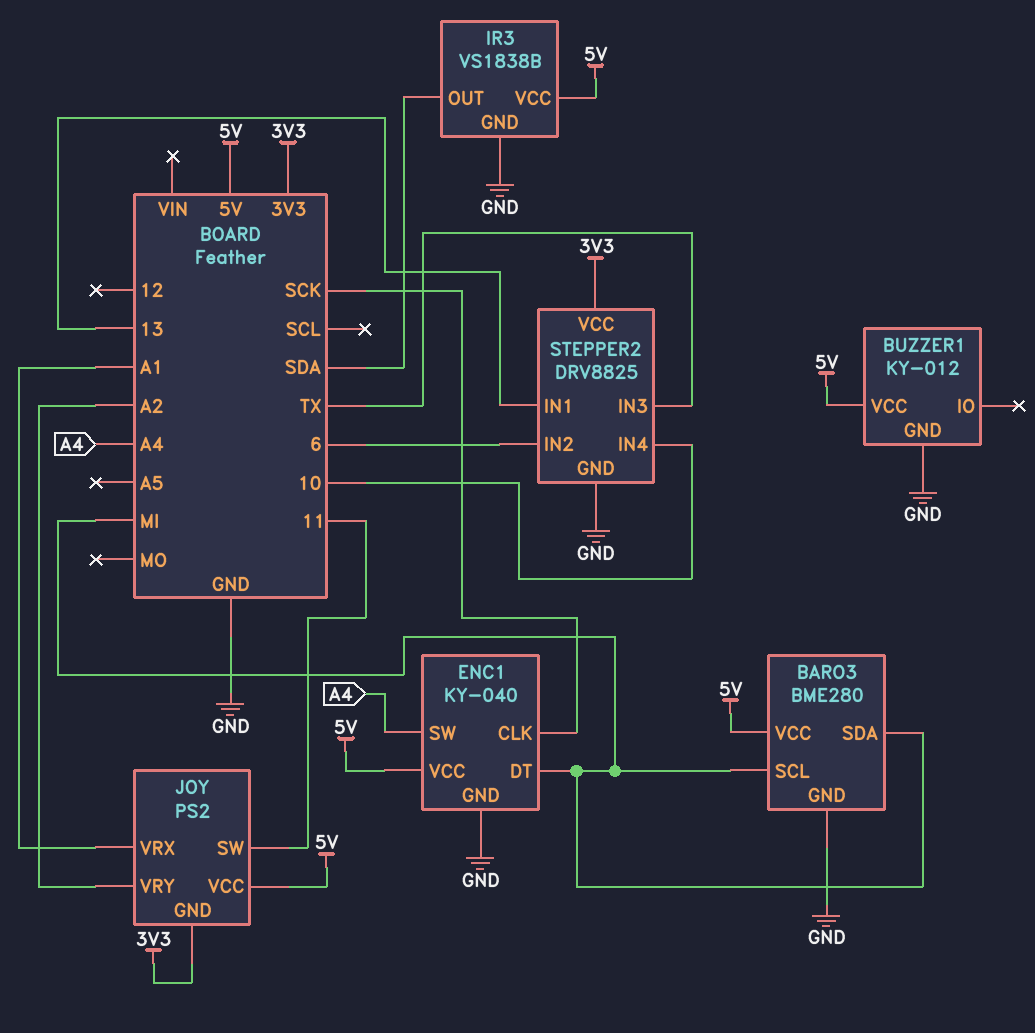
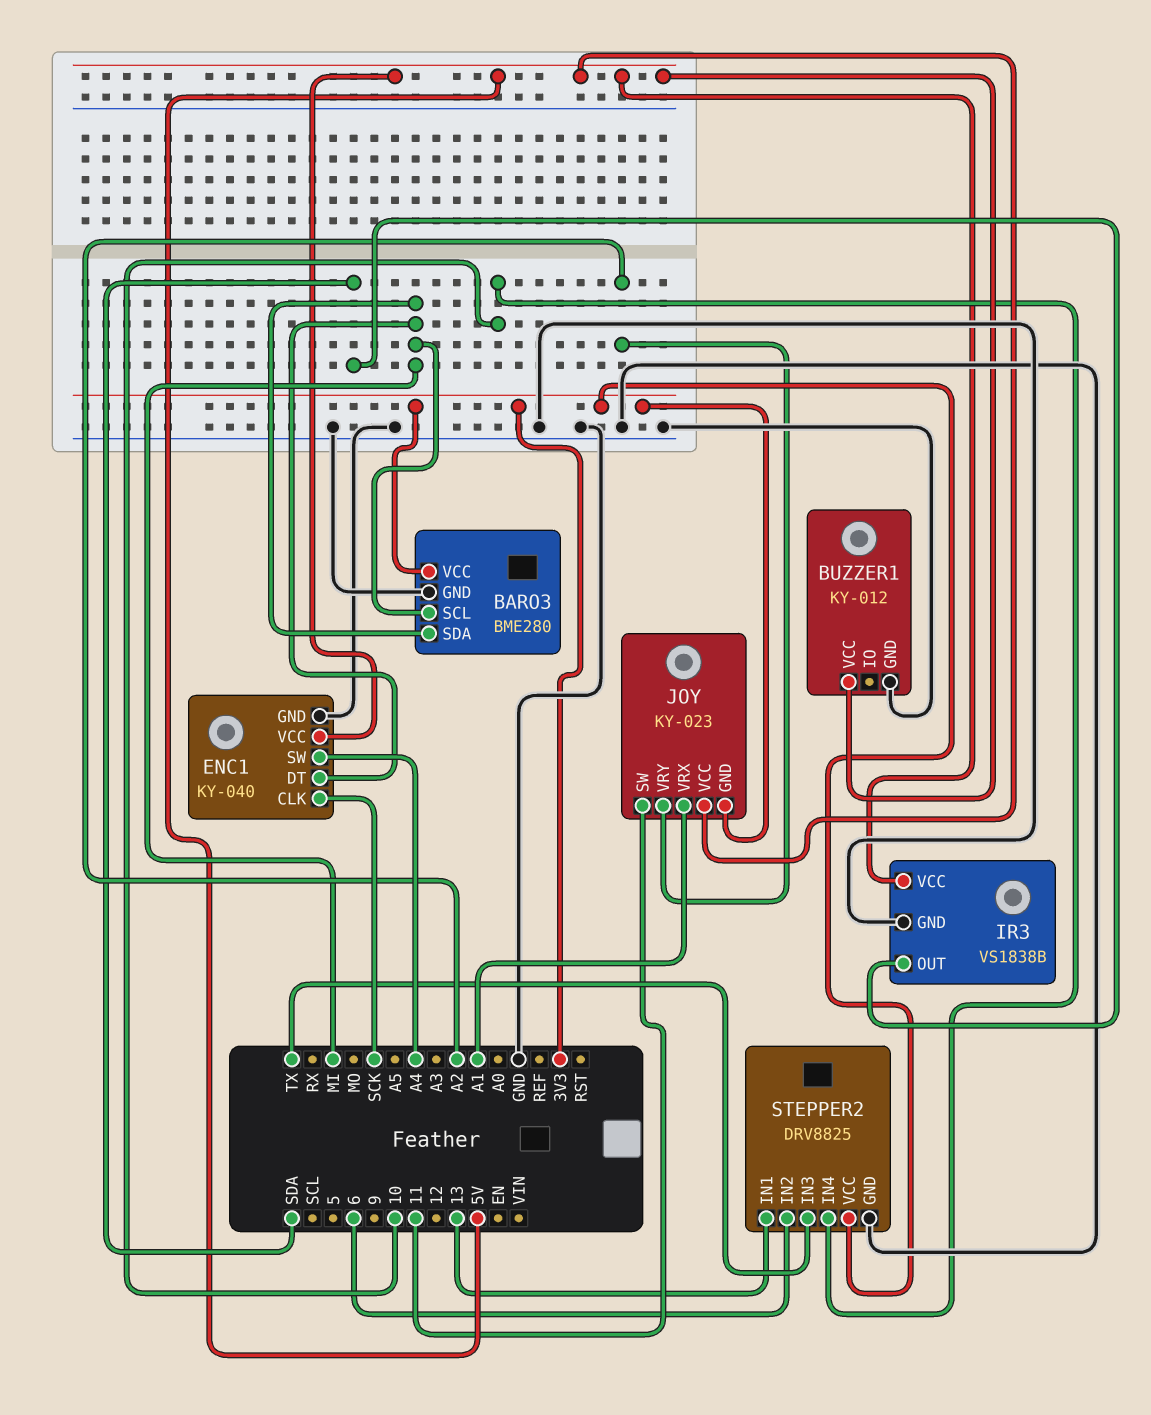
BARO3 pin VCC: 5V -> 3V3
JOY: PS2 -> KY-023

